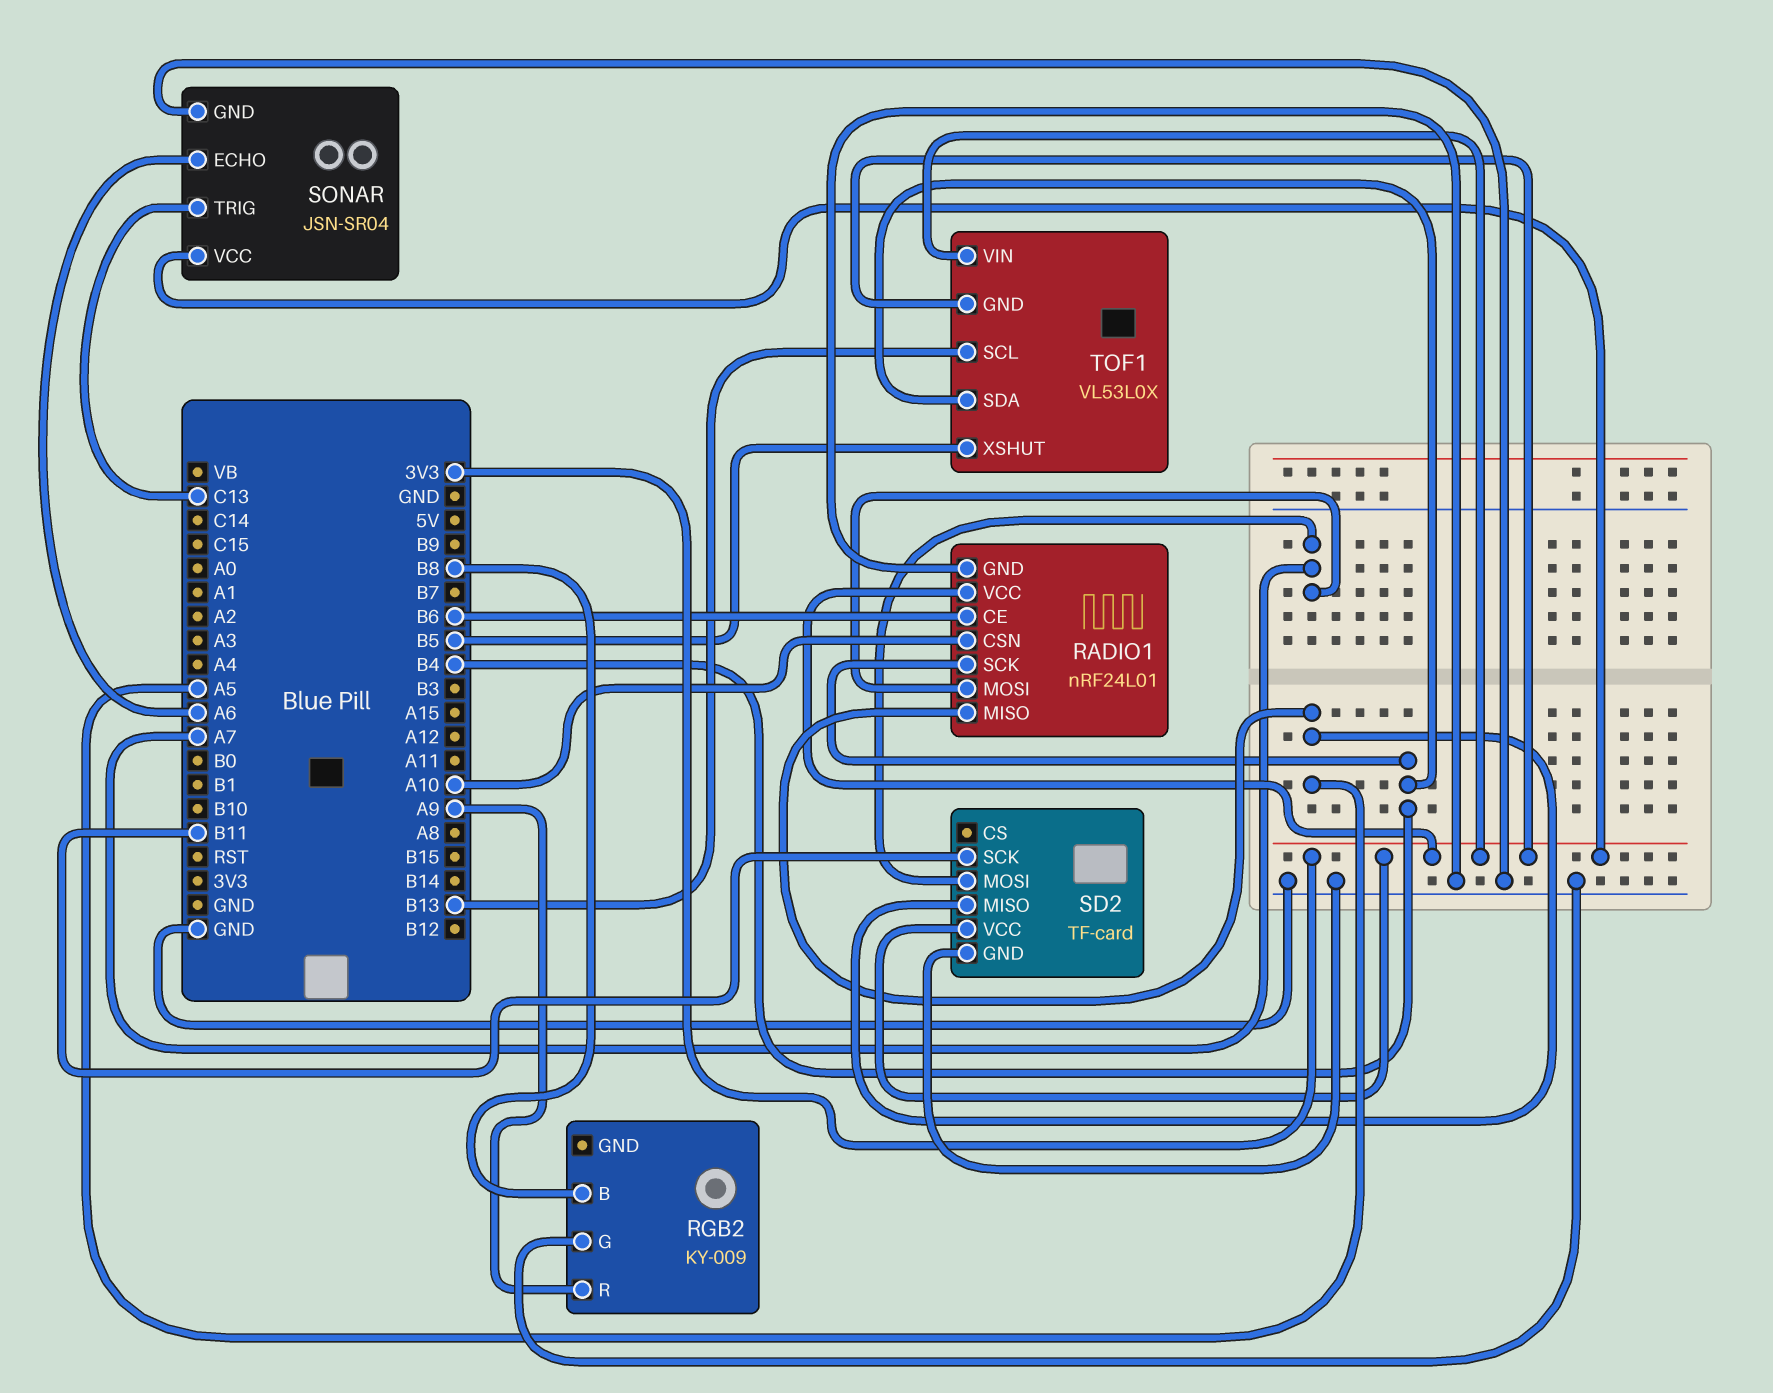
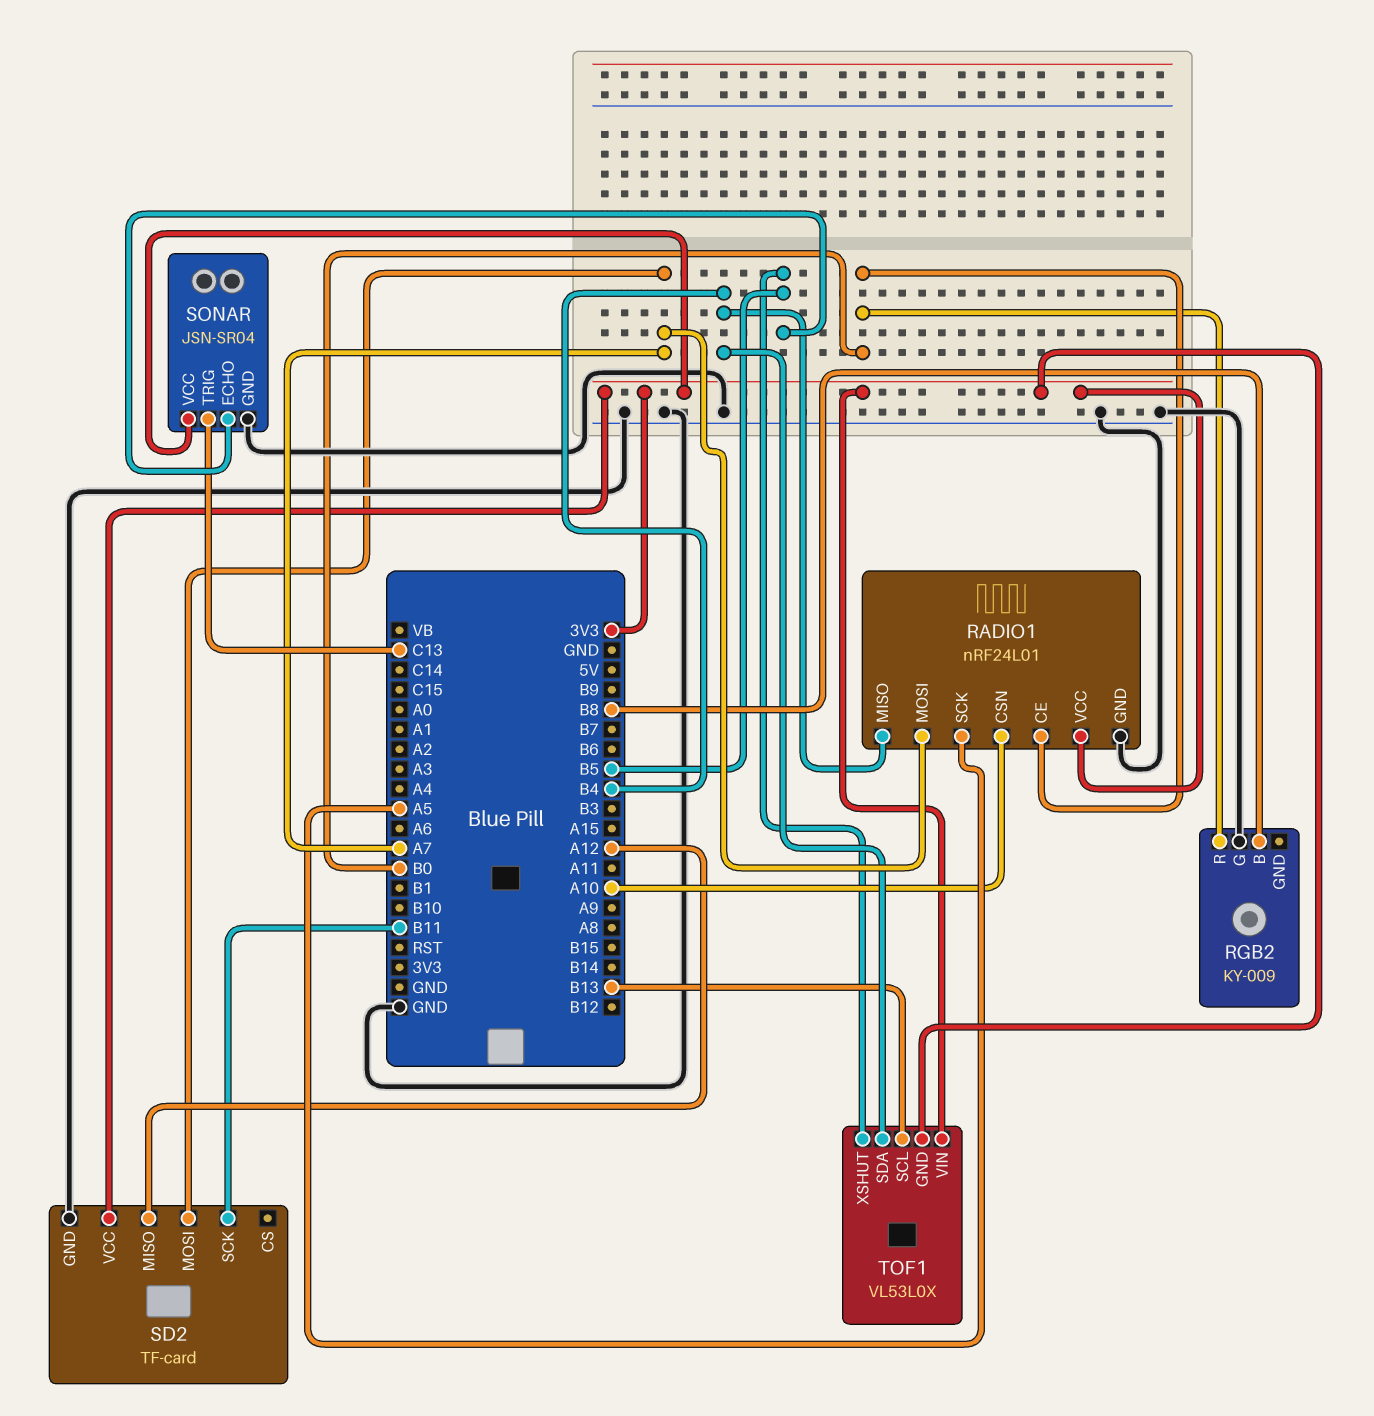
RADIO1 pin CE: B6 -> B0
RADIO1 pin MISO: A5 -> B4
RADIO1 pin SCK: B4 -> A5
RGB2 pin R: A9 -> B0
SD2 pin MISO: A5 -> A12
SONAR pin ECHO: A6 -> B5

